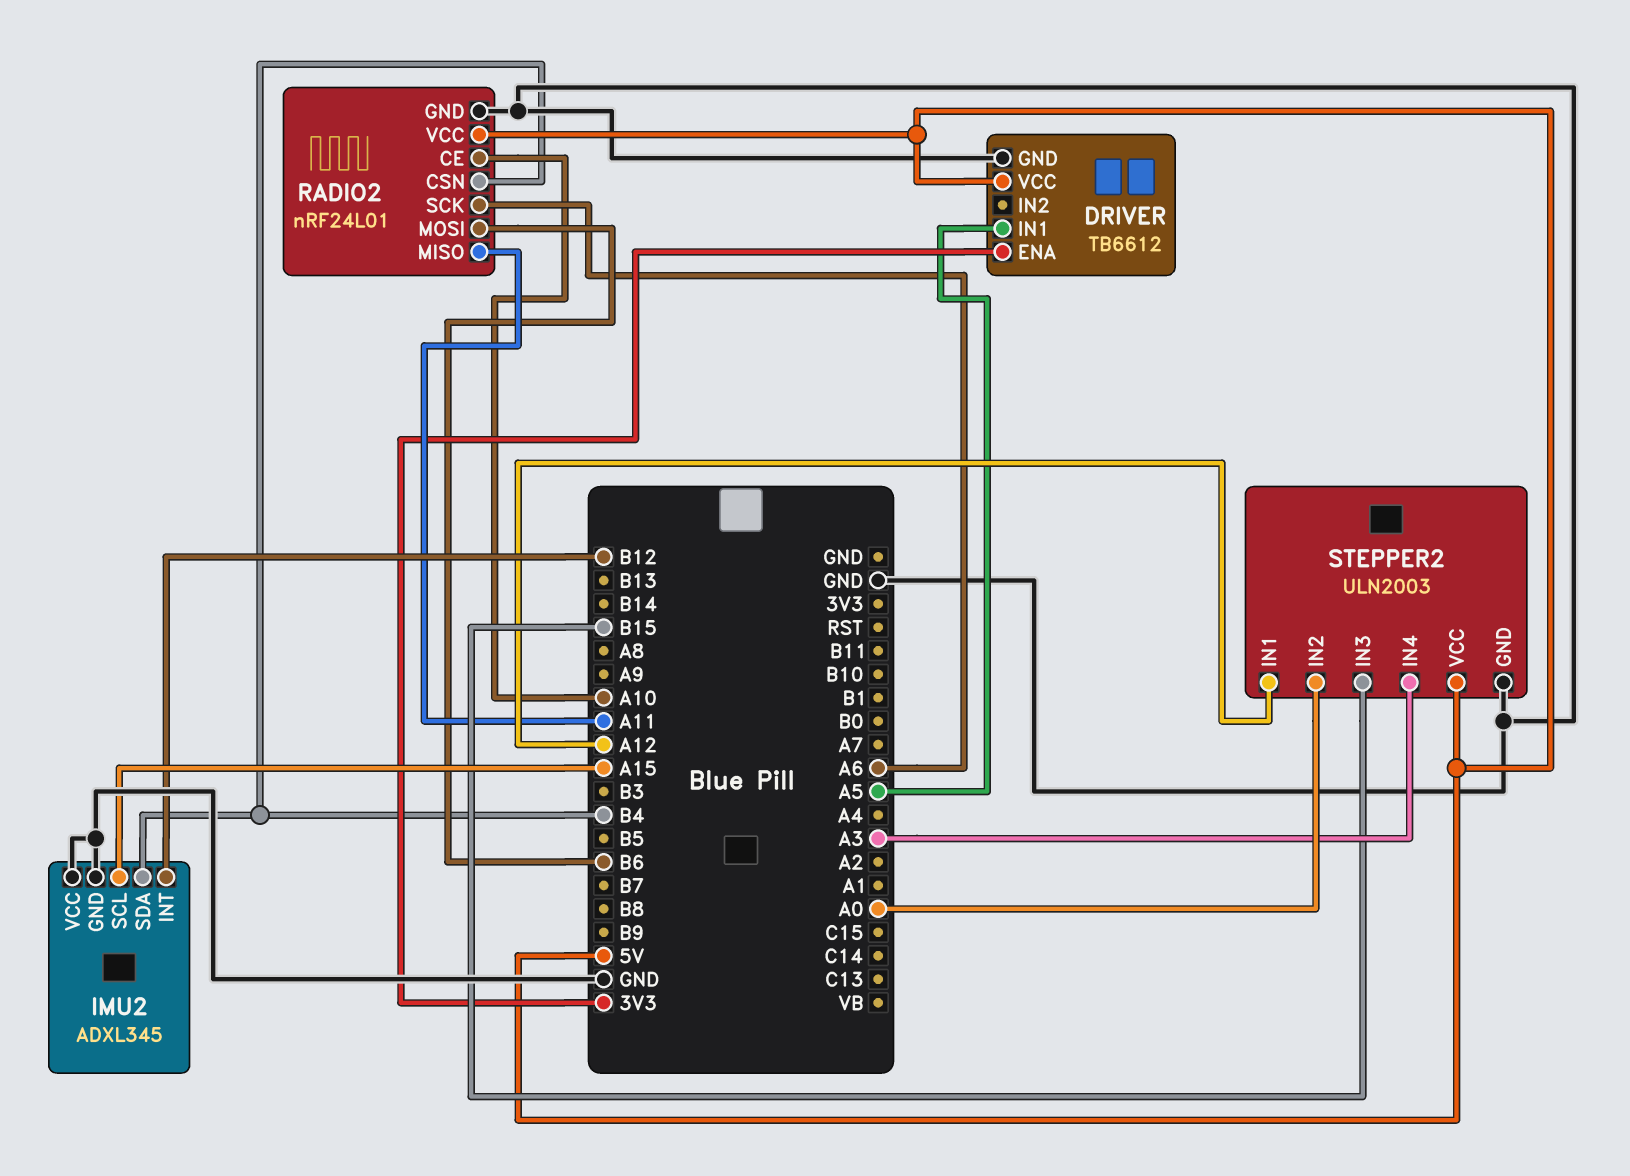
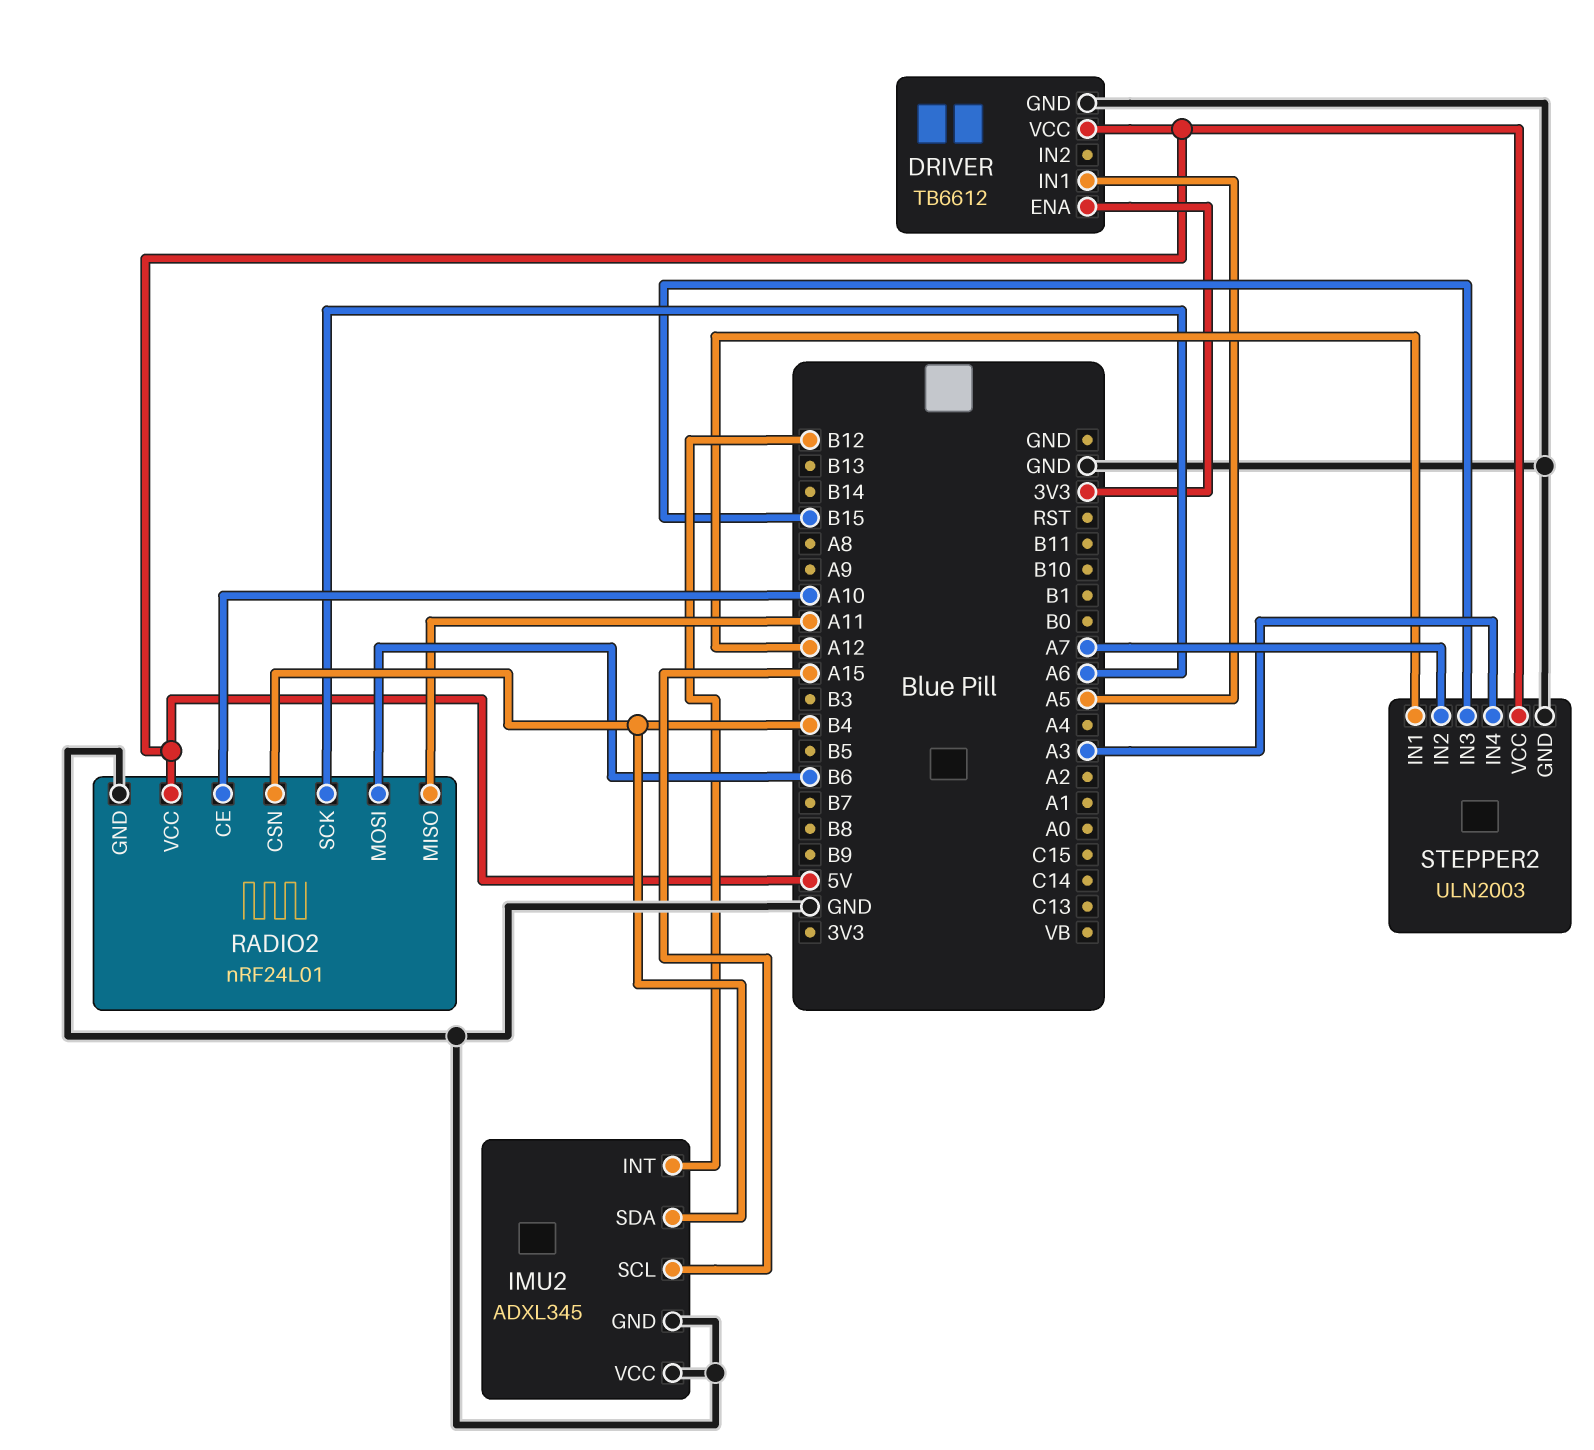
STEPPER2 pin IN2: A0 -> A7

